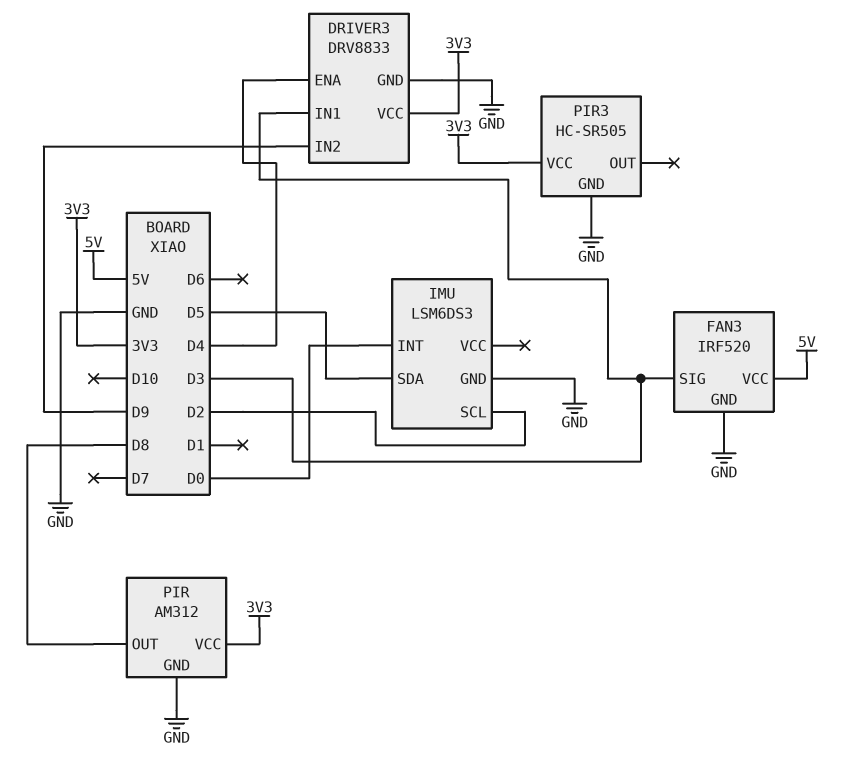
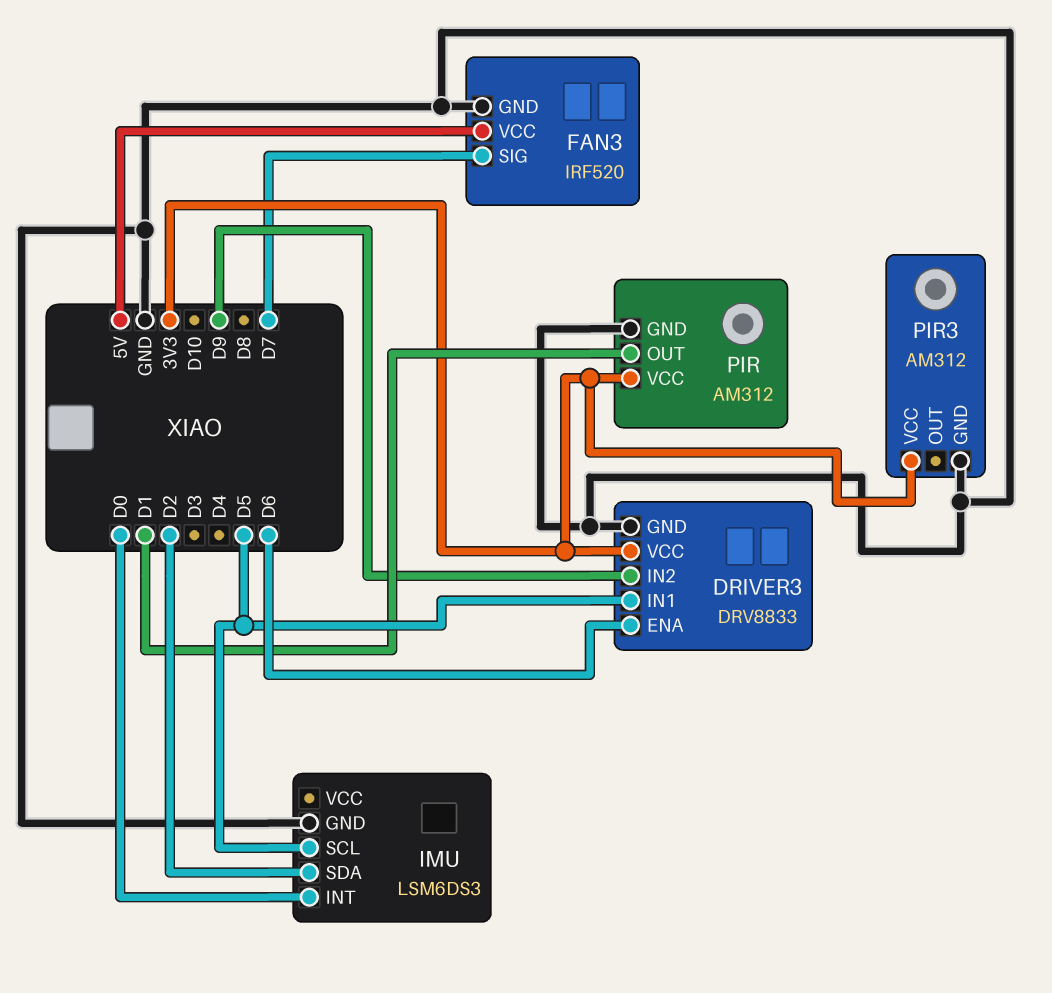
DRIVER3 pin ENA: D4 -> D6
DRIVER3 pin IN1: D3 -> D5
FAN3 pin SIG: D3 -> D7
IMU pin SCL: D2 -> D5
IMU pin SDA: D5 -> D2
PIR pin OUT: D8 -> D1
PIR3: HC-SR505 -> AM312

